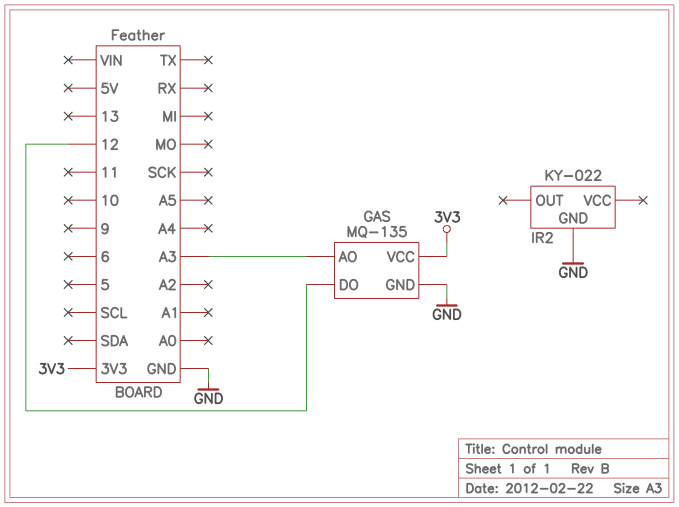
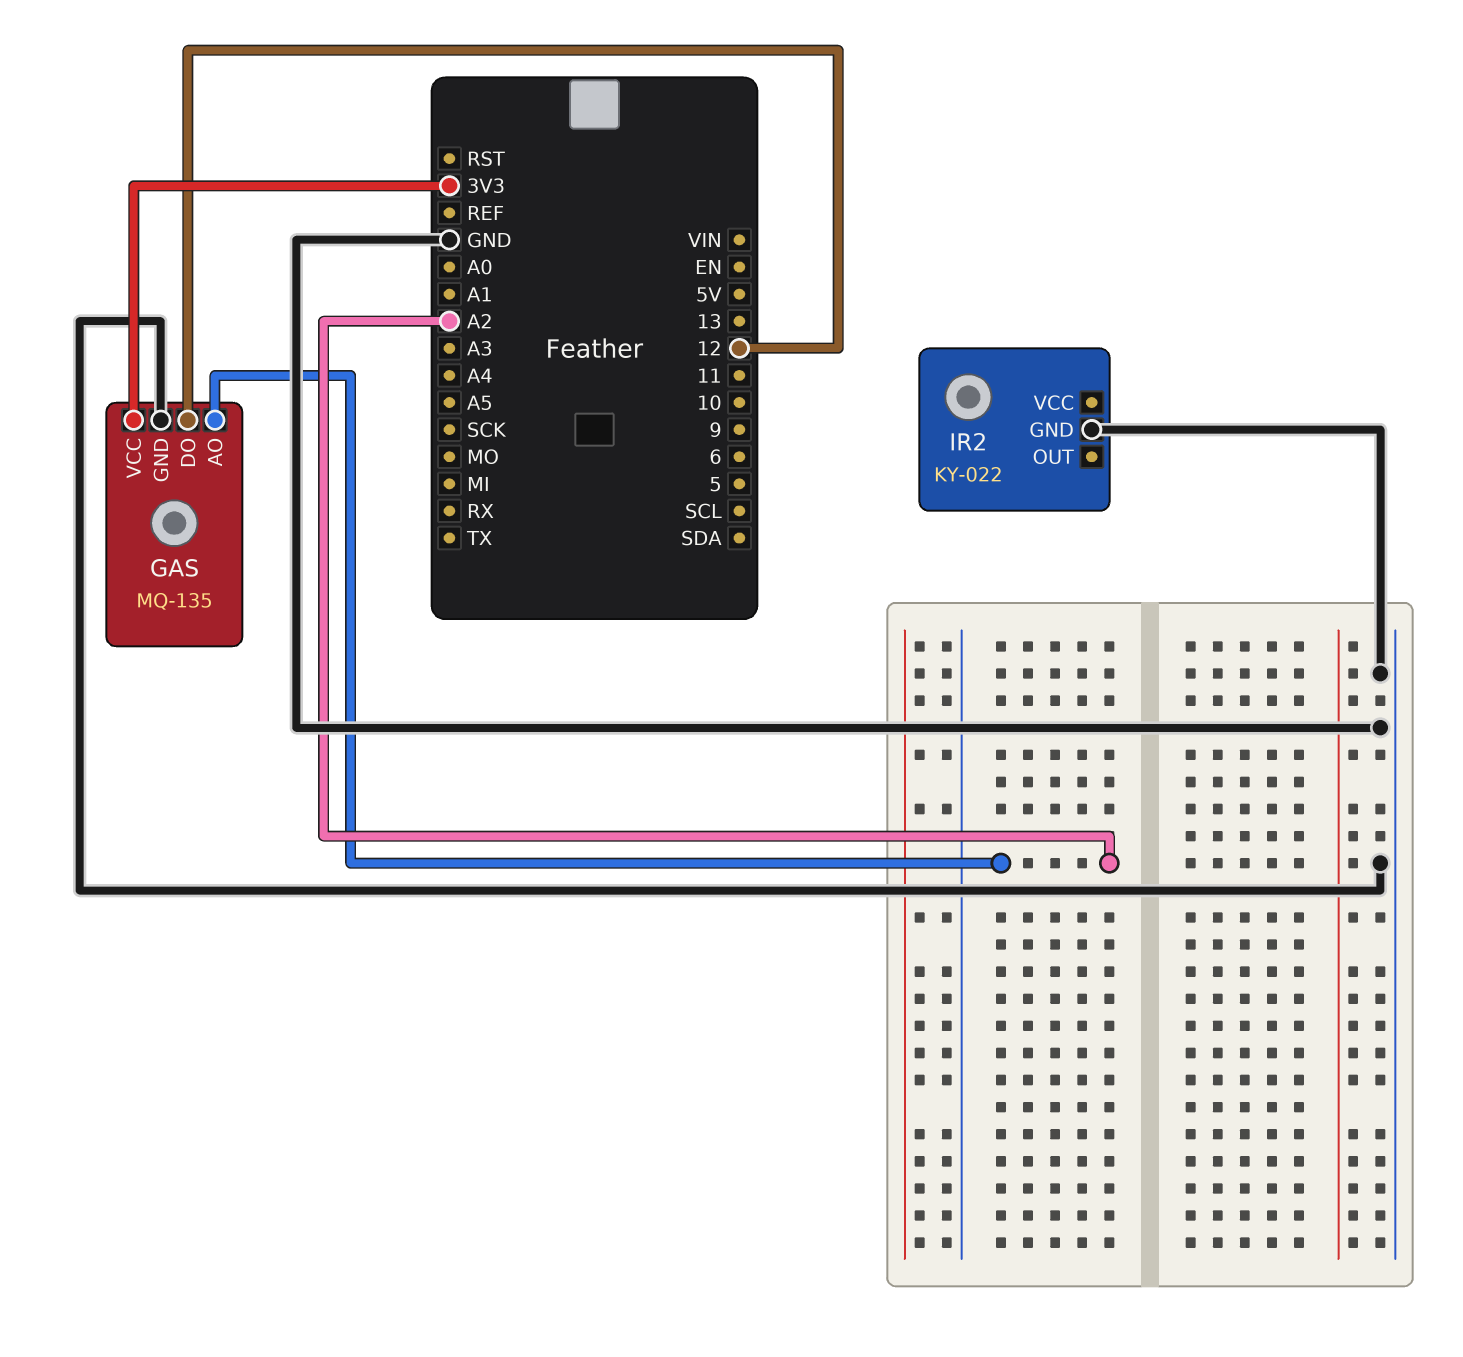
GAS pin AO: A3 -> A2

